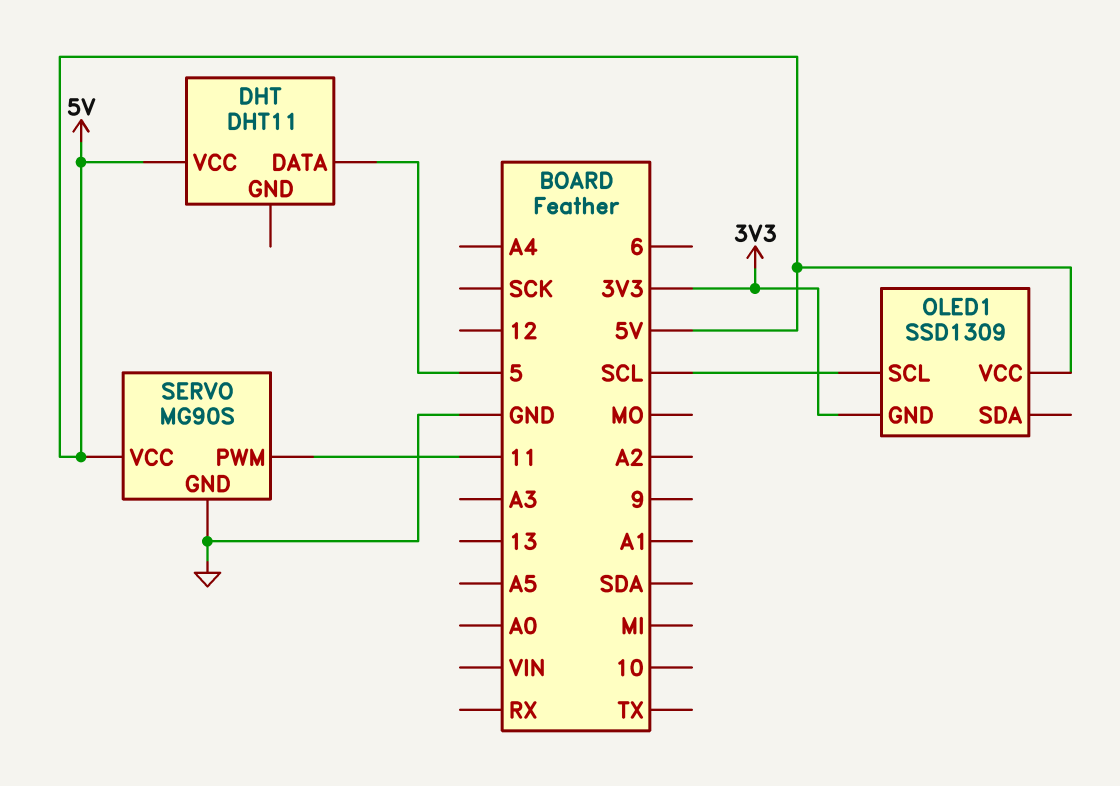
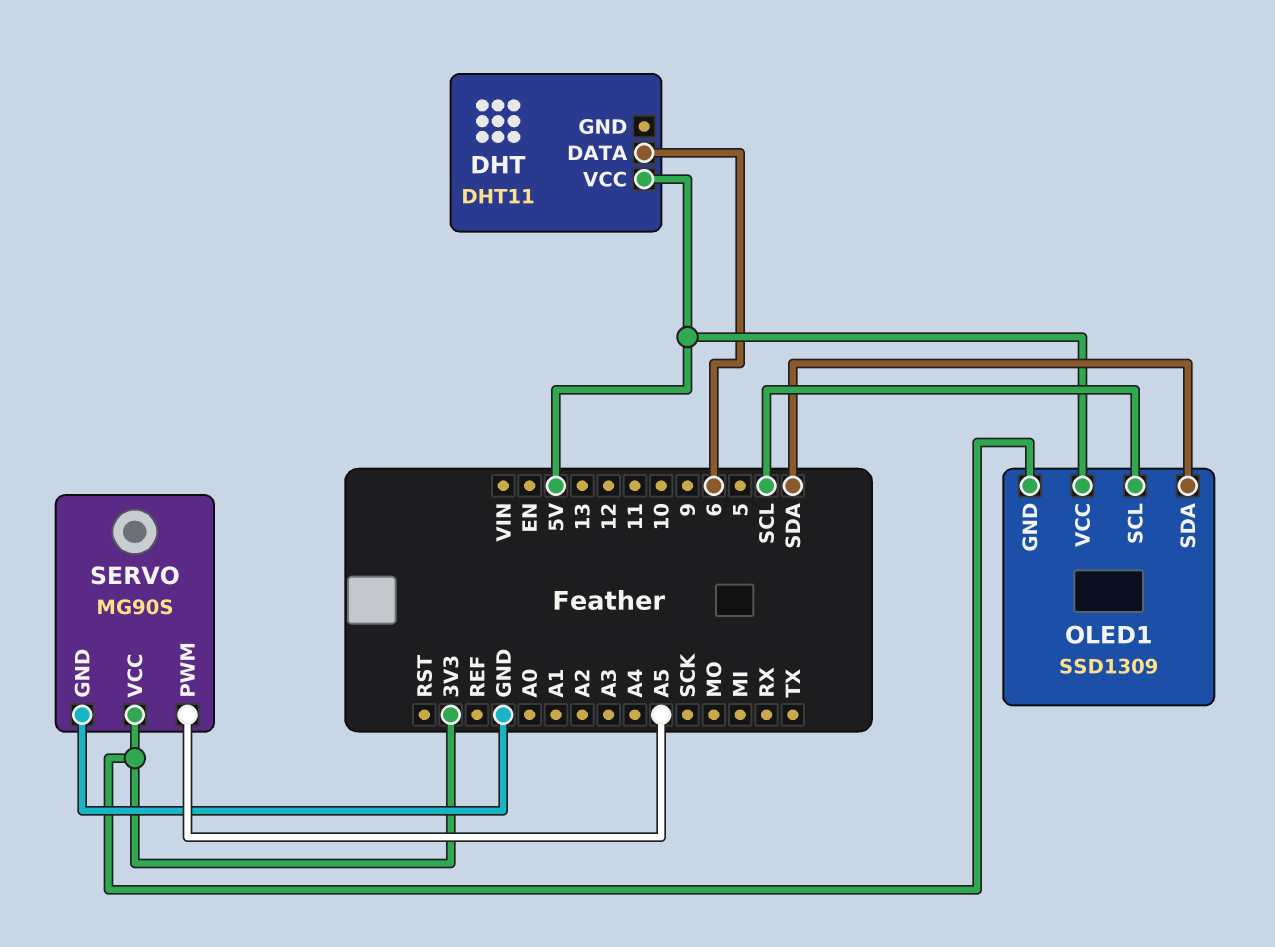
DHT pin DATA: 5 -> 6
OLED1 pin SDA: none -> SDA
SERVO pin PWM: 11 -> A5
SERVO pin VCC: 5V -> 3V3

